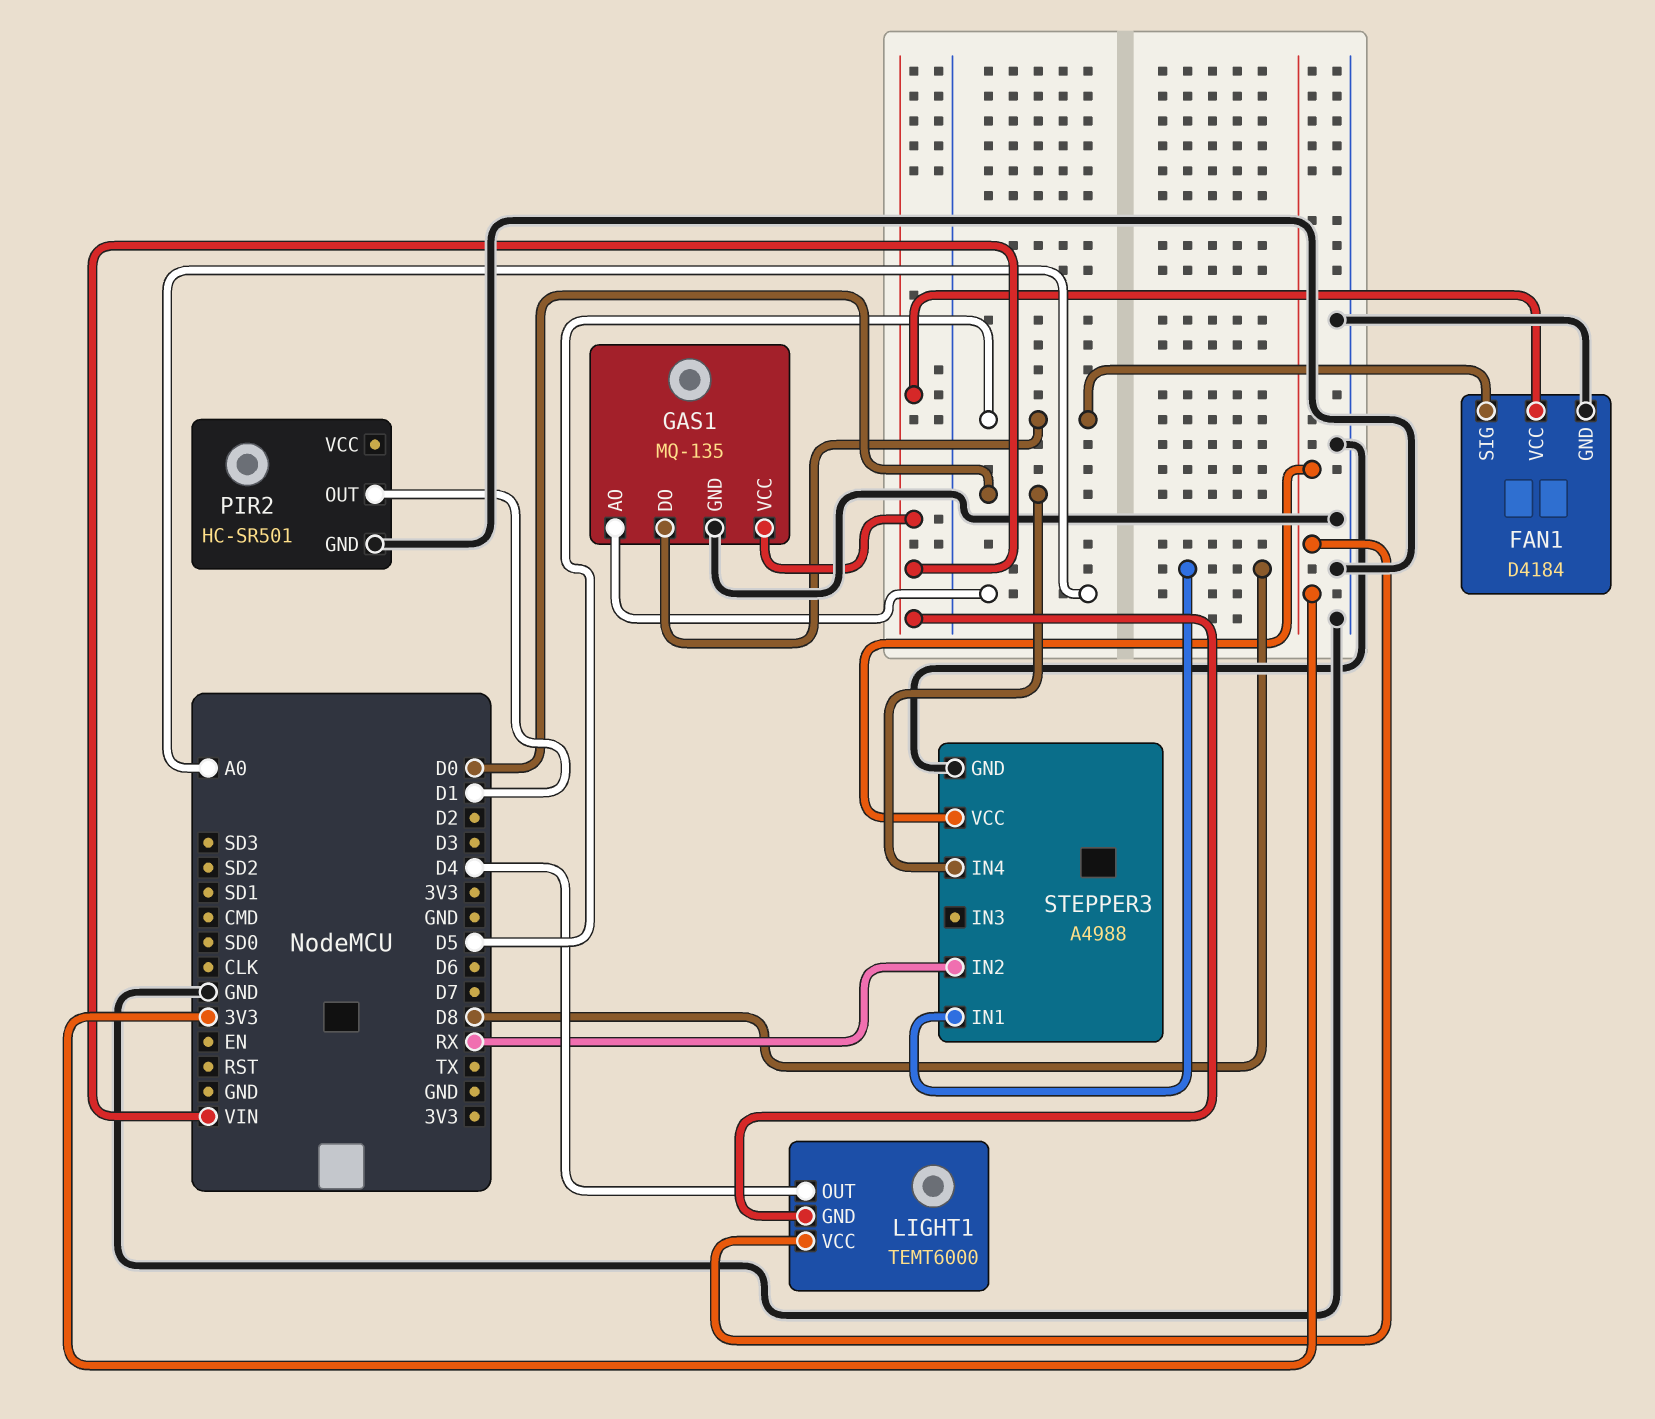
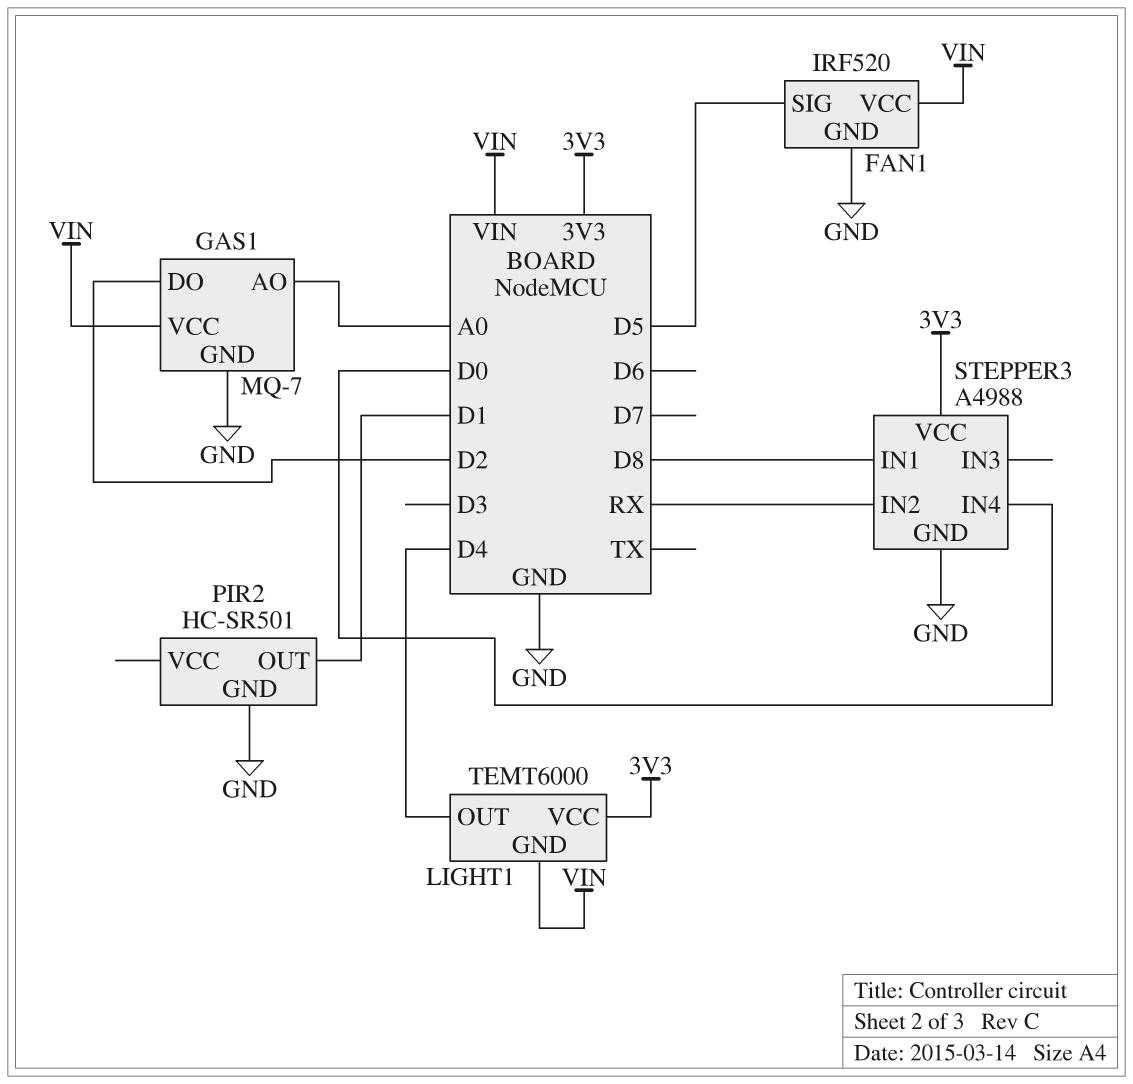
FAN1: D4184 -> IRF520
GAS1: MQ-135 -> MQ-7
GAS1 pin DO: D5 -> D2

